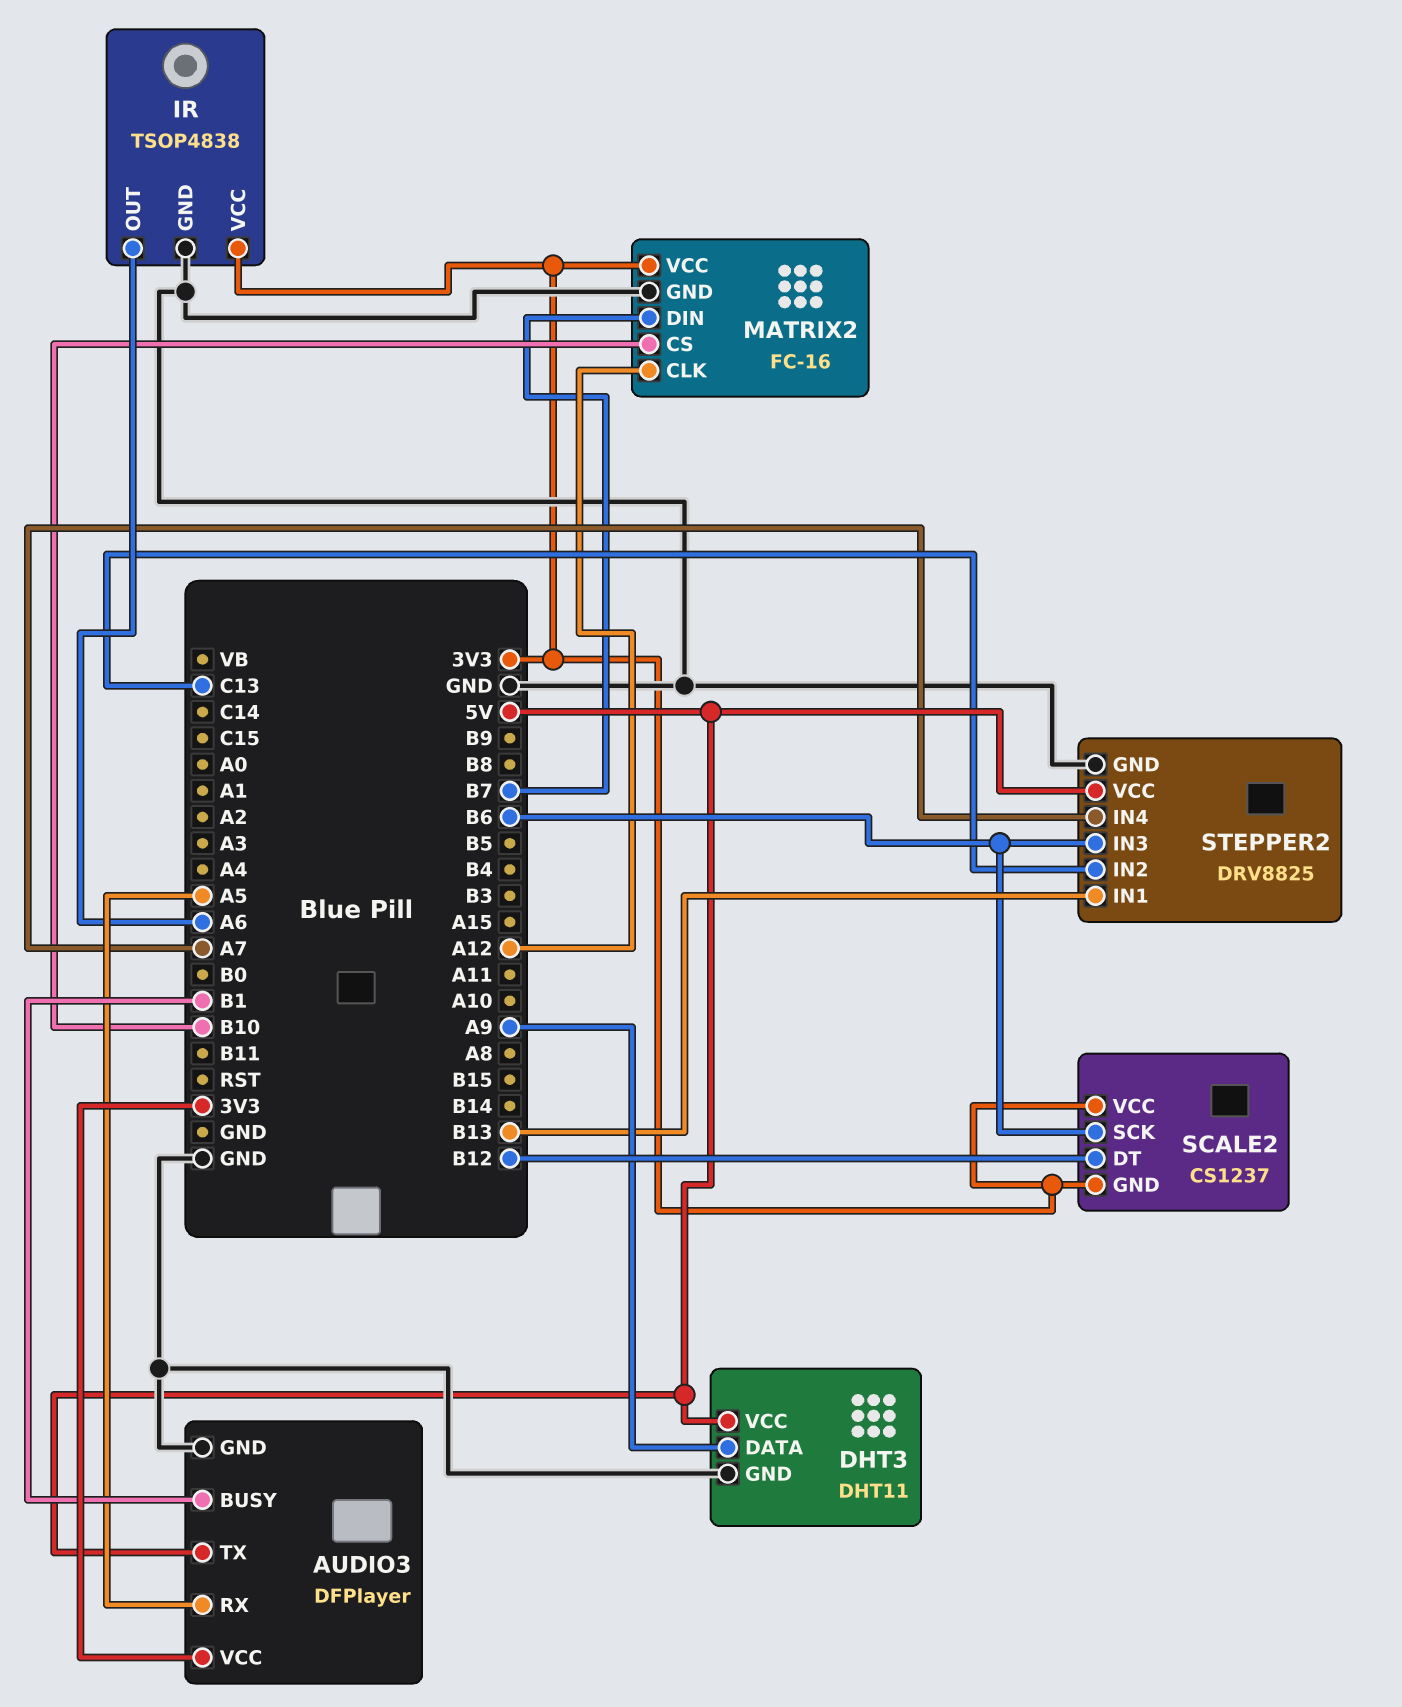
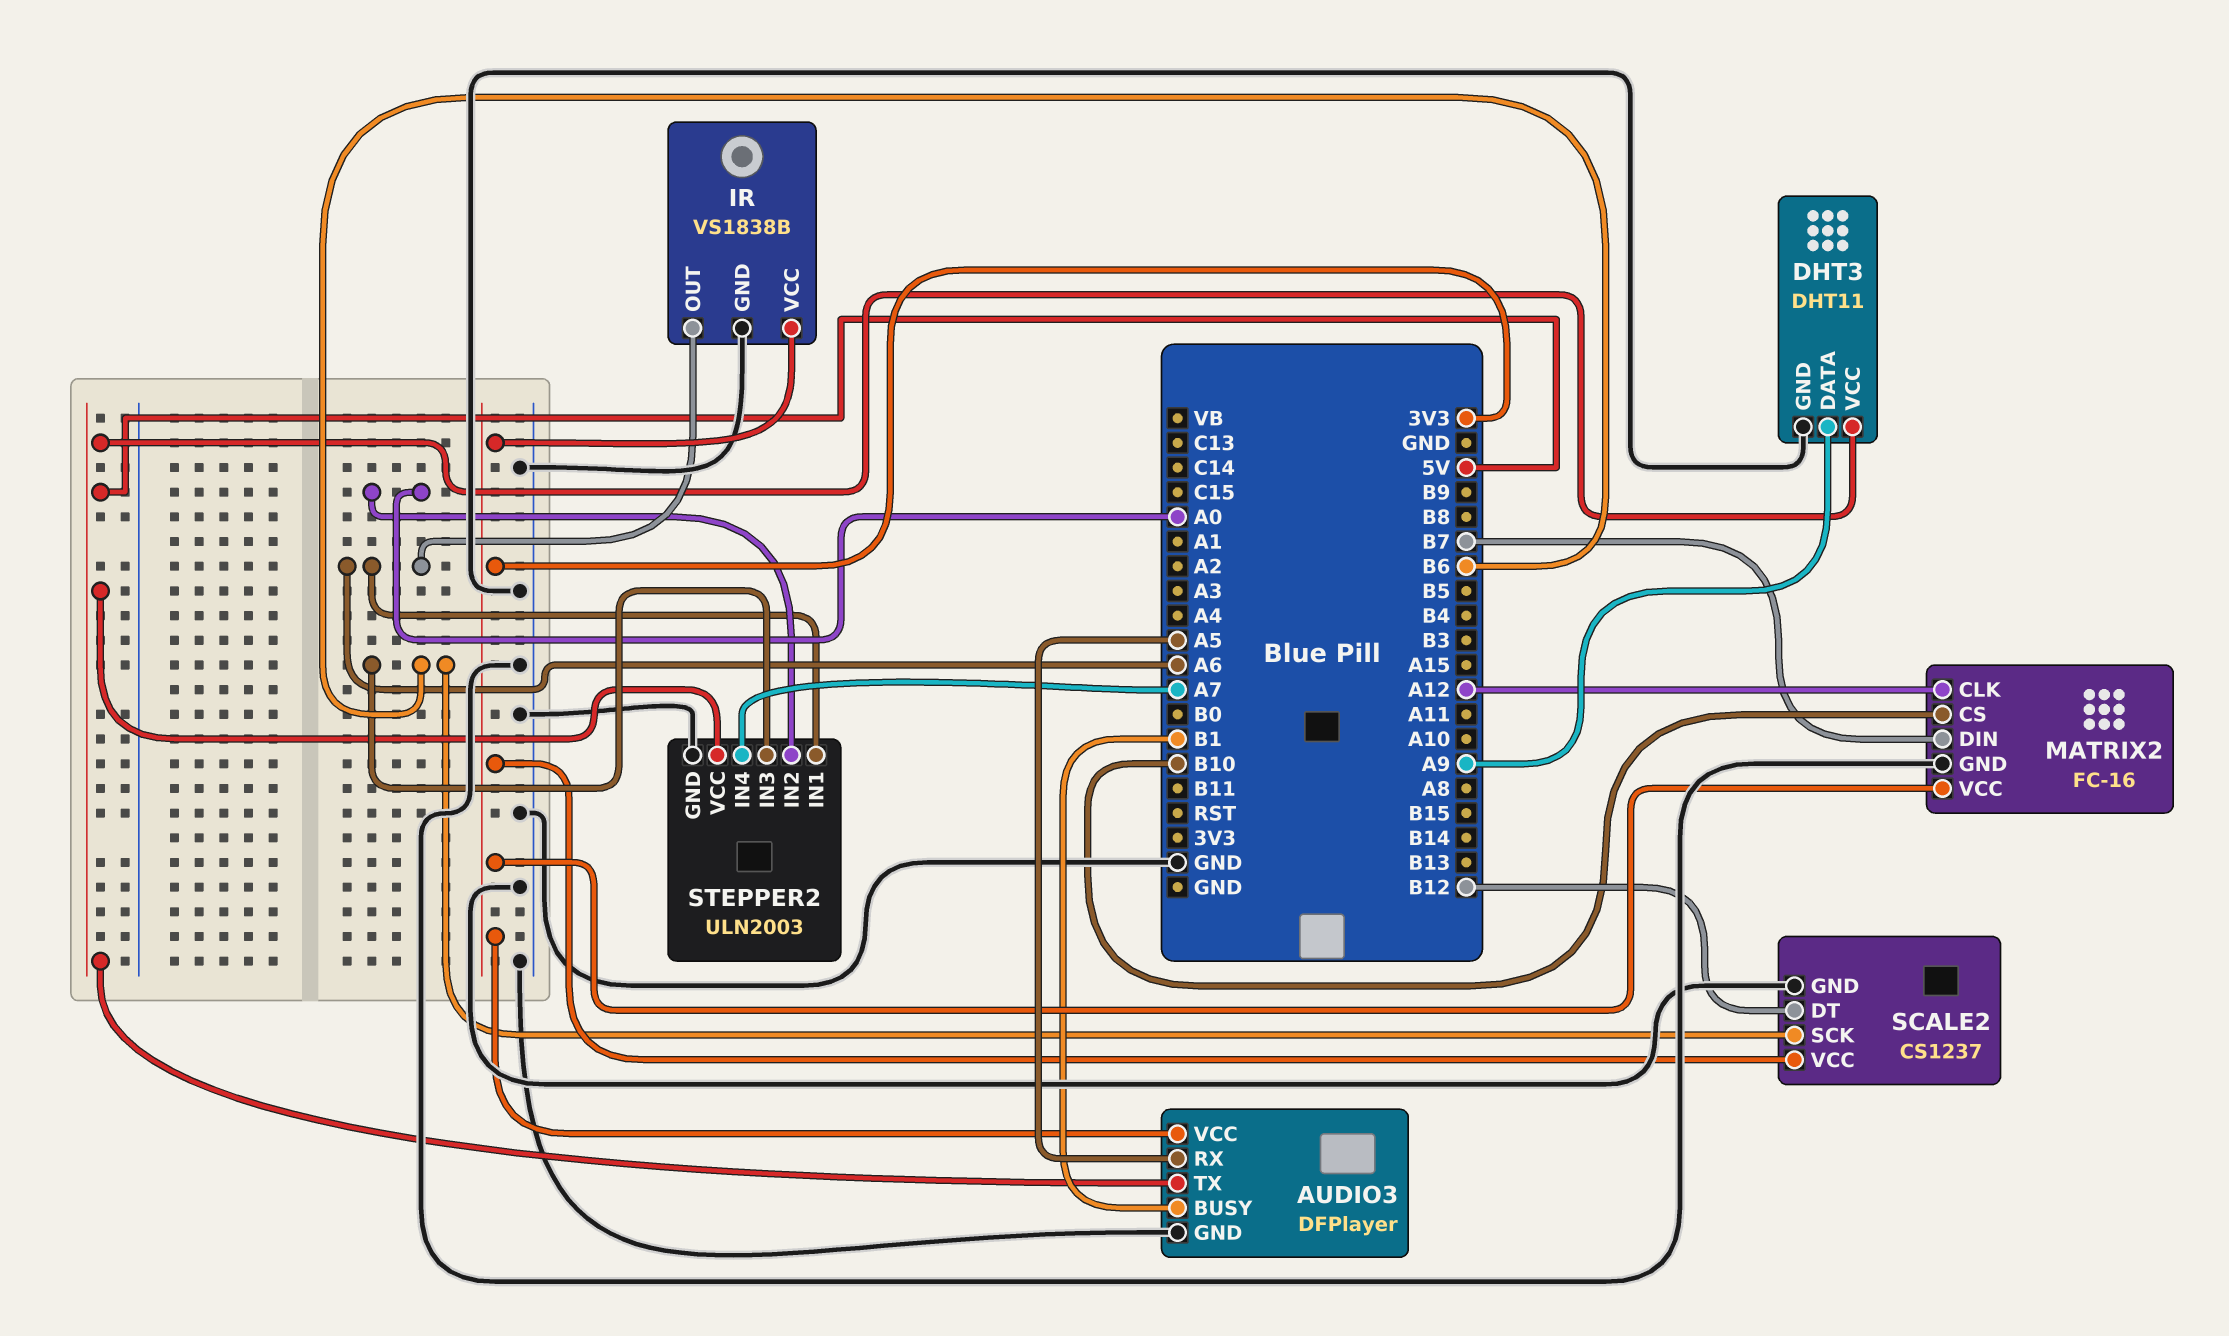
IR: TSOP4838 -> VS1838B
SCALE2 pin GND: 3V3 -> GND
STEPPER2: DRV8825 -> ULN2003
STEPPER2 pin IN1: B13 -> A6
STEPPER2 pin IN2: C13 -> A0

